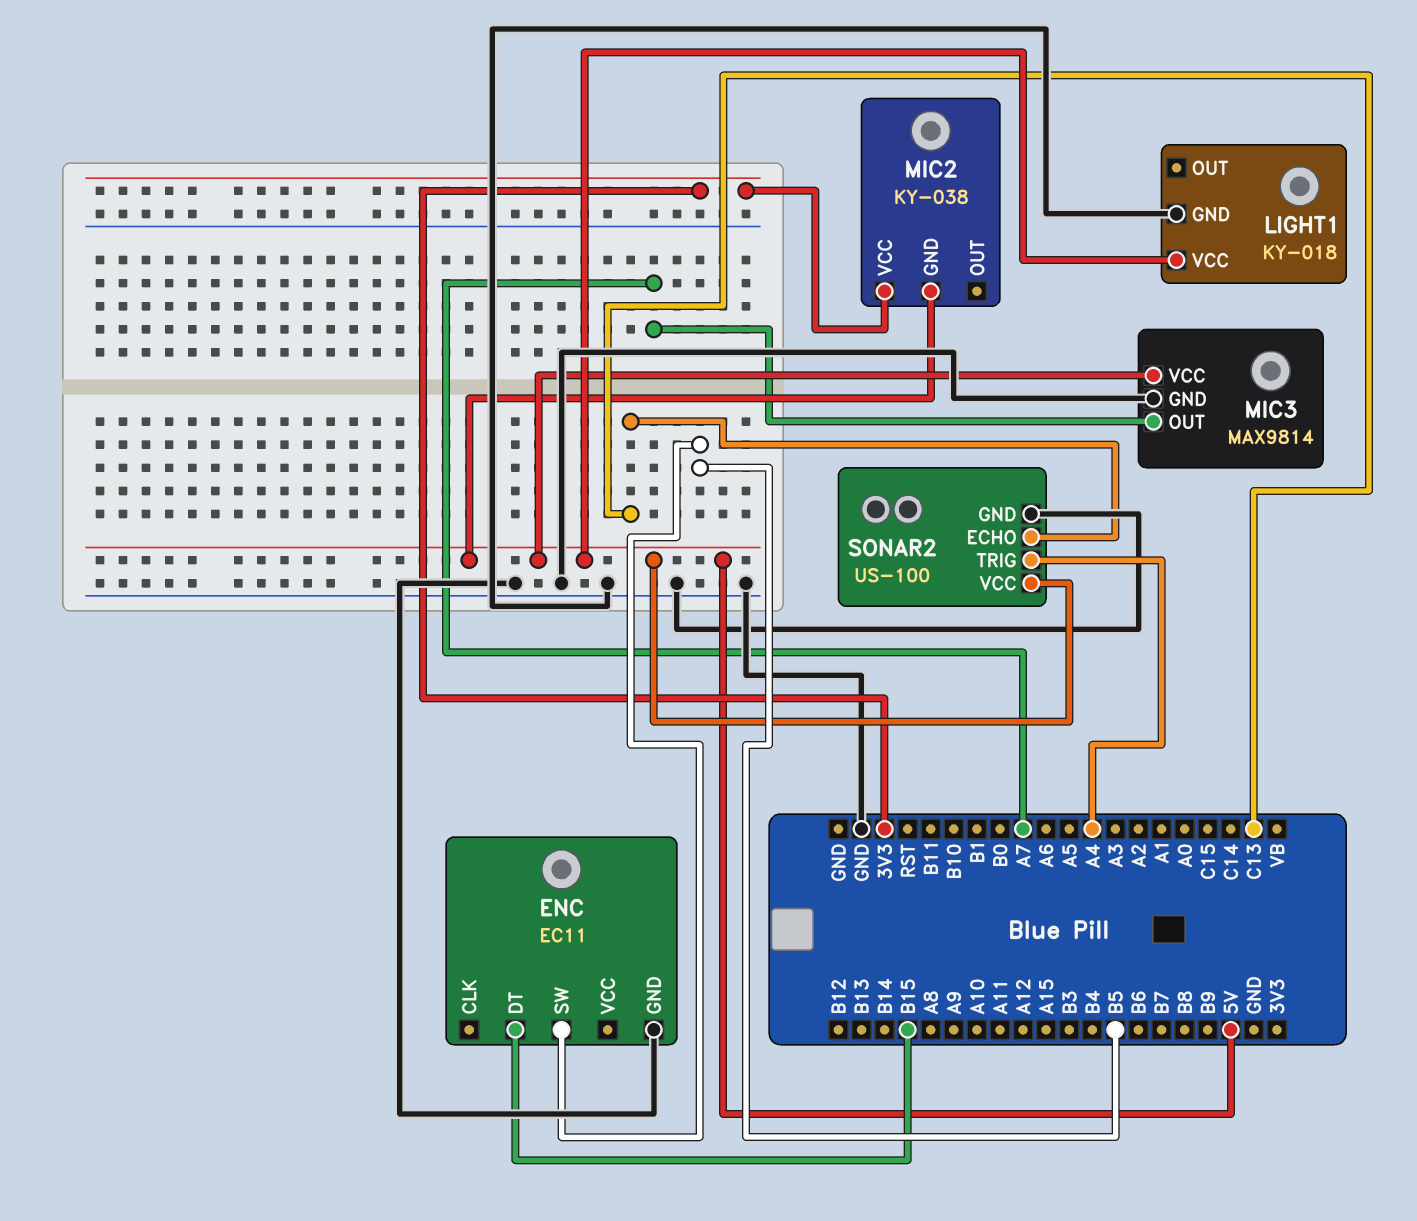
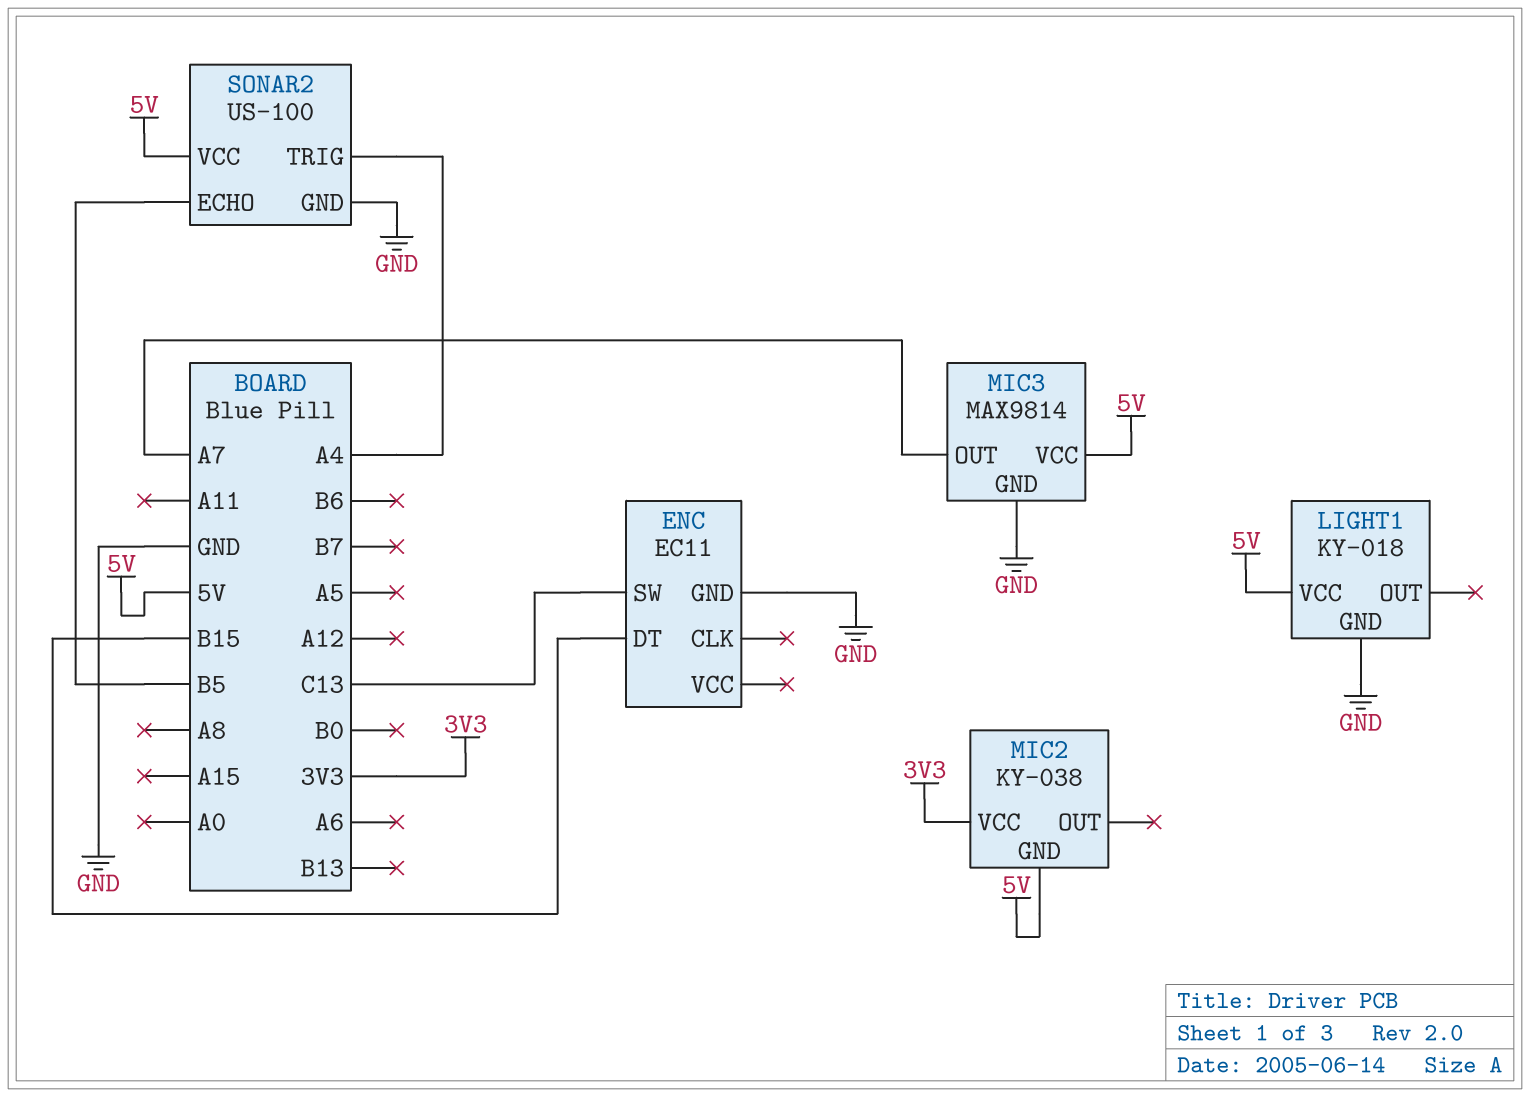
ENC pin SW: B5 -> C13
SONAR2 pin ECHO: C13 -> B5

